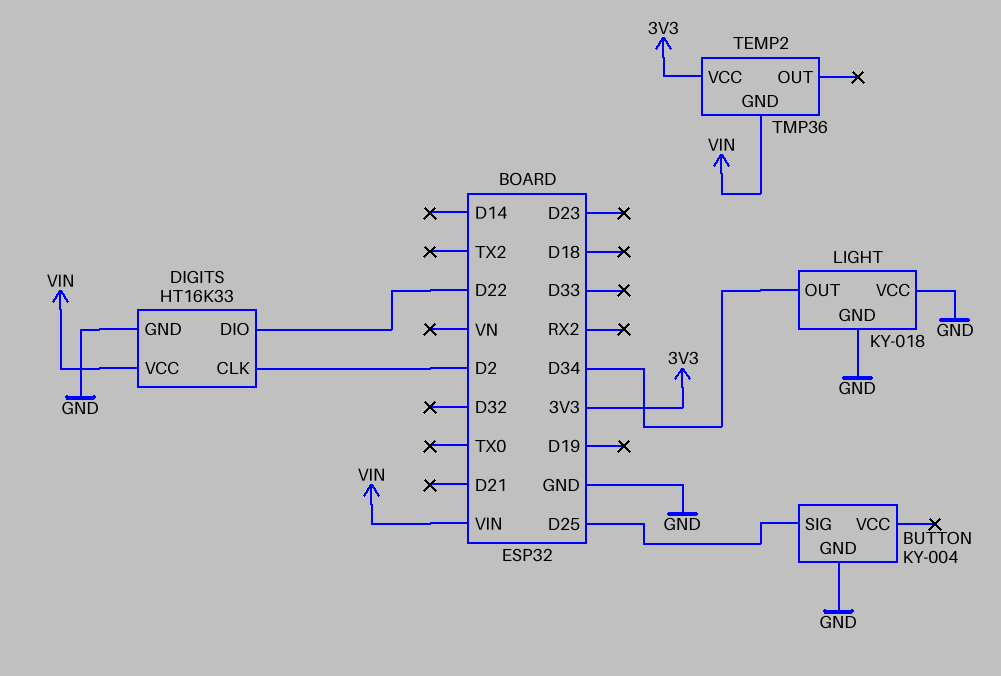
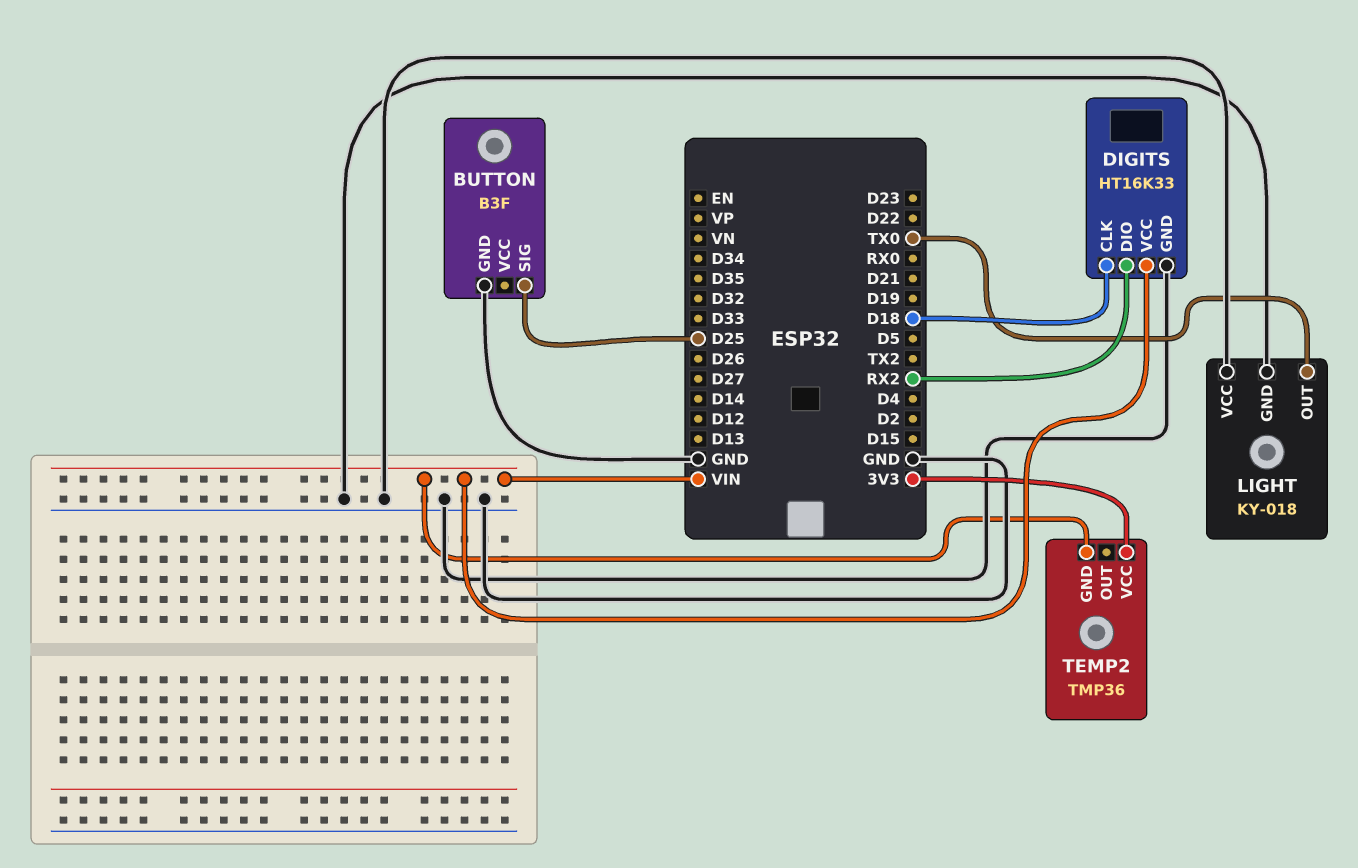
BUTTON: KY-004 -> B3F
DIGITS pin CLK: D2 -> D18
DIGITS pin DIO: D22 -> RX2
LIGHT pin OUT: D34 -> TX0

